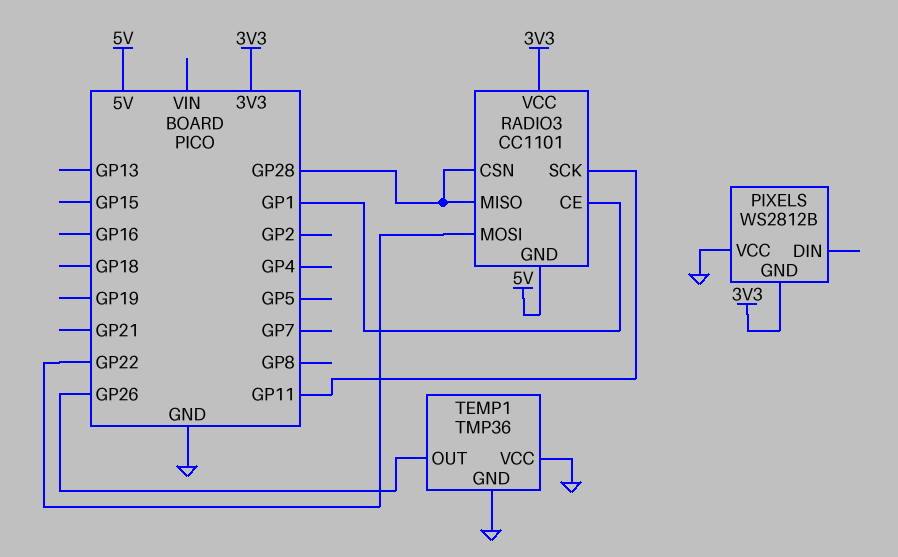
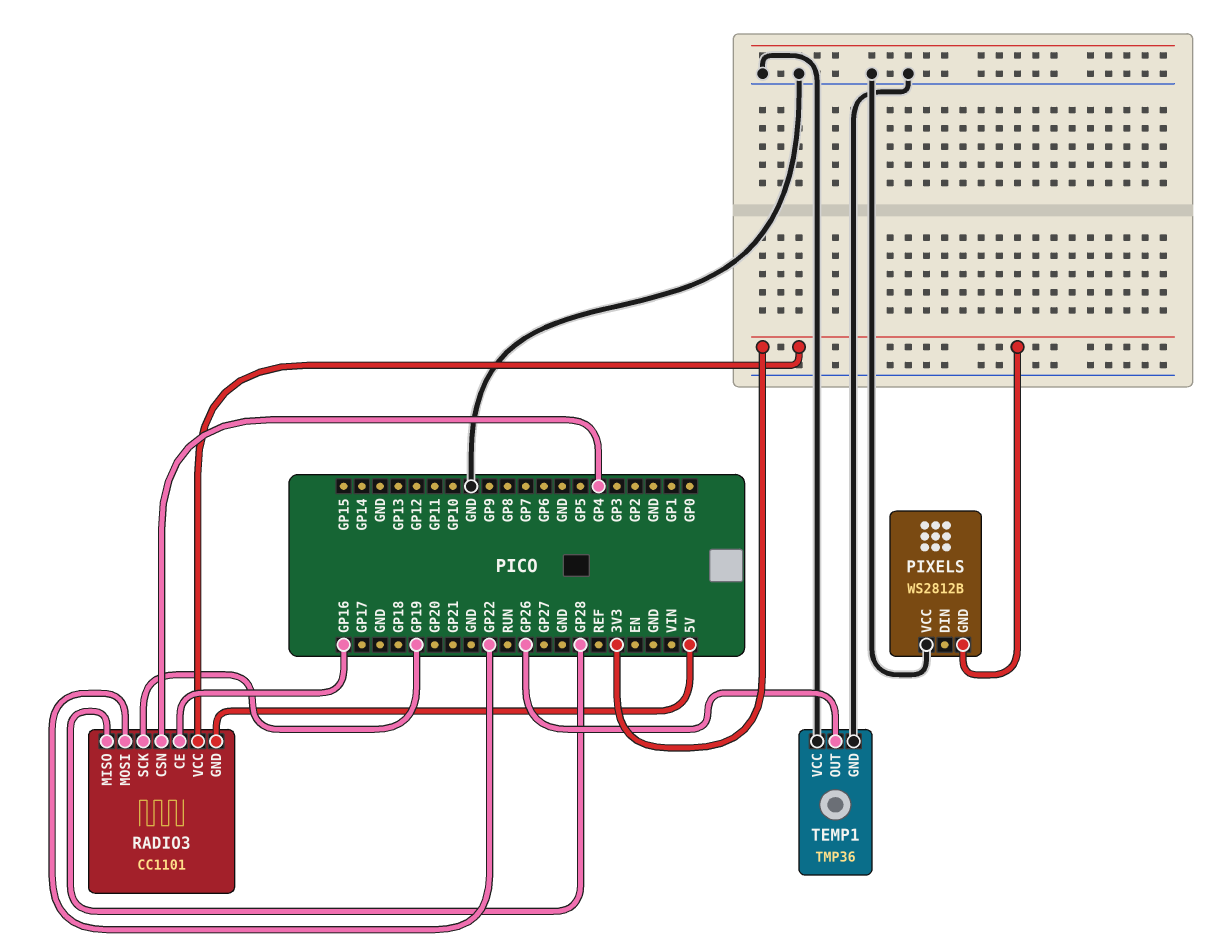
RADIO3 pin CE: GP1 -> GP16
RADIO3 pin CSN: GP28 -> GP4
RADIO3 pin SCK: GP11 -> GP19

